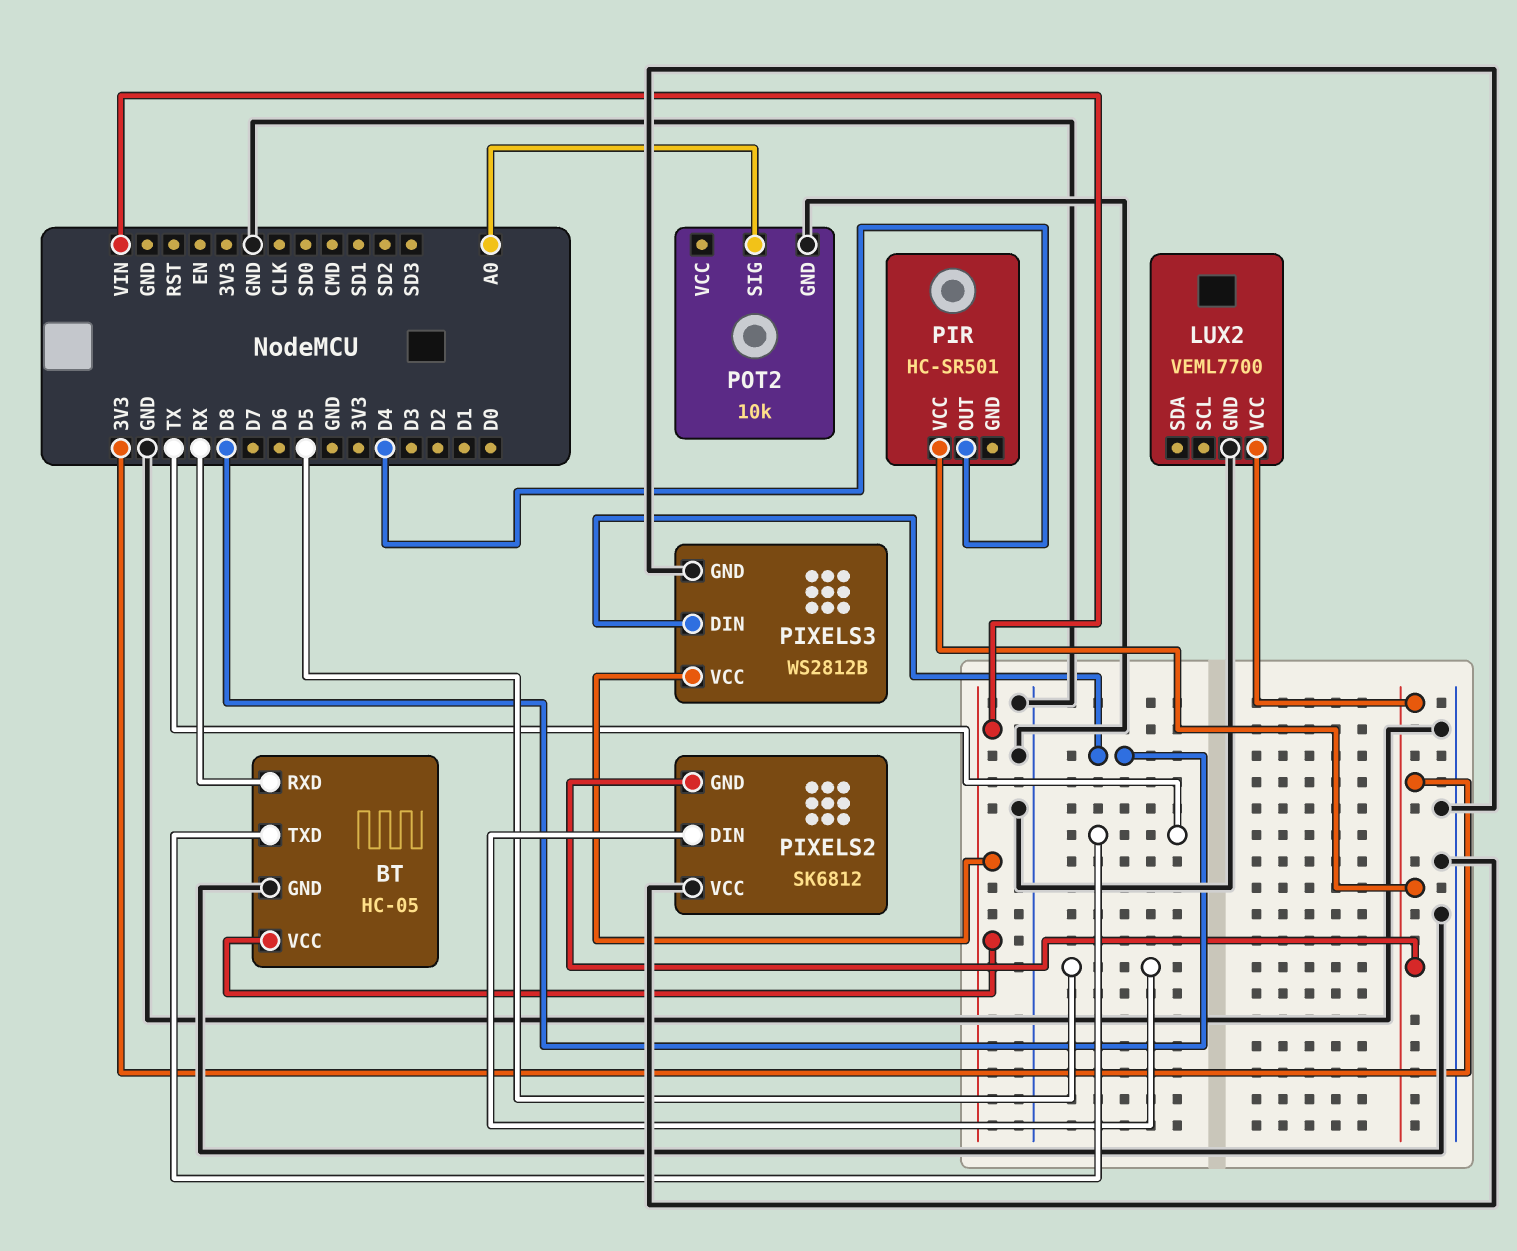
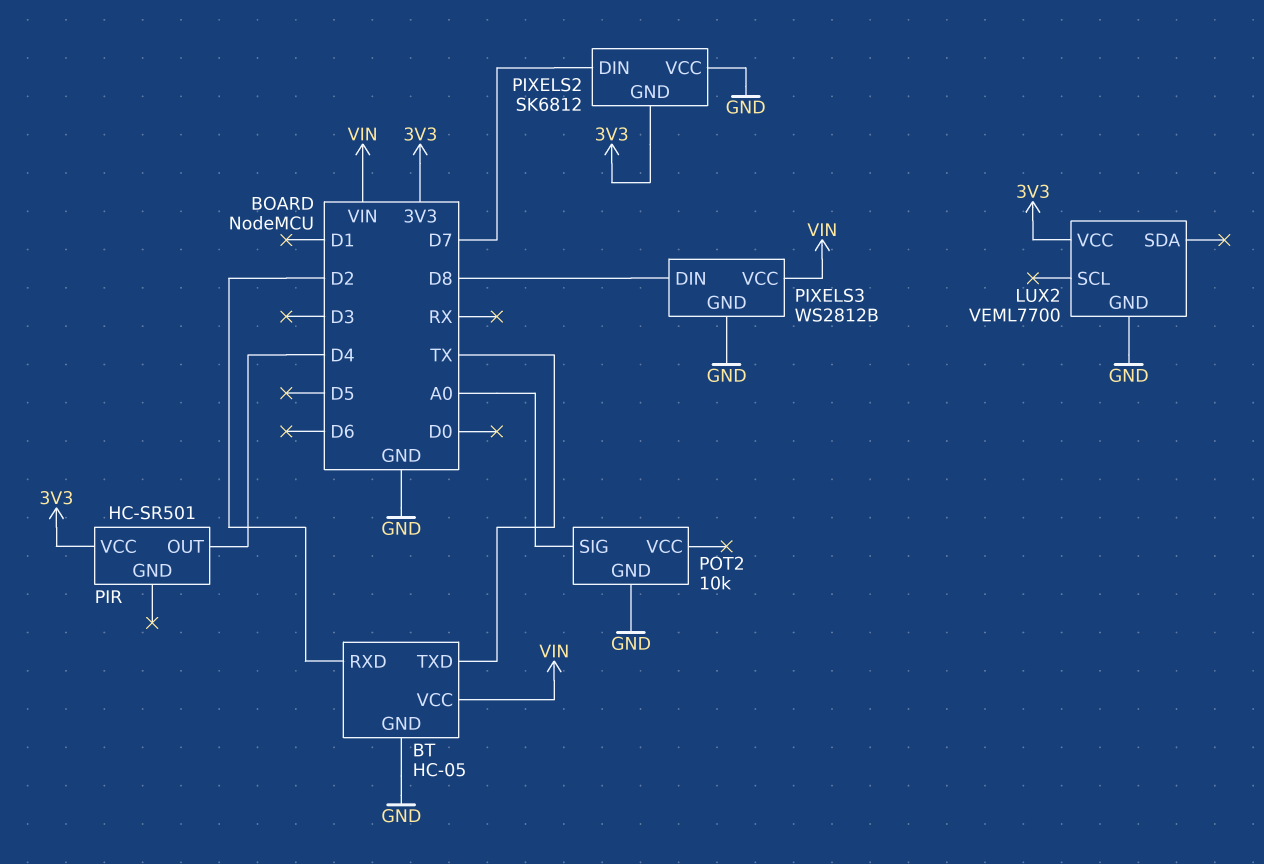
BT pin RXD: RX -> D2
PIXELS2 pin DIN: D5 -> D7

